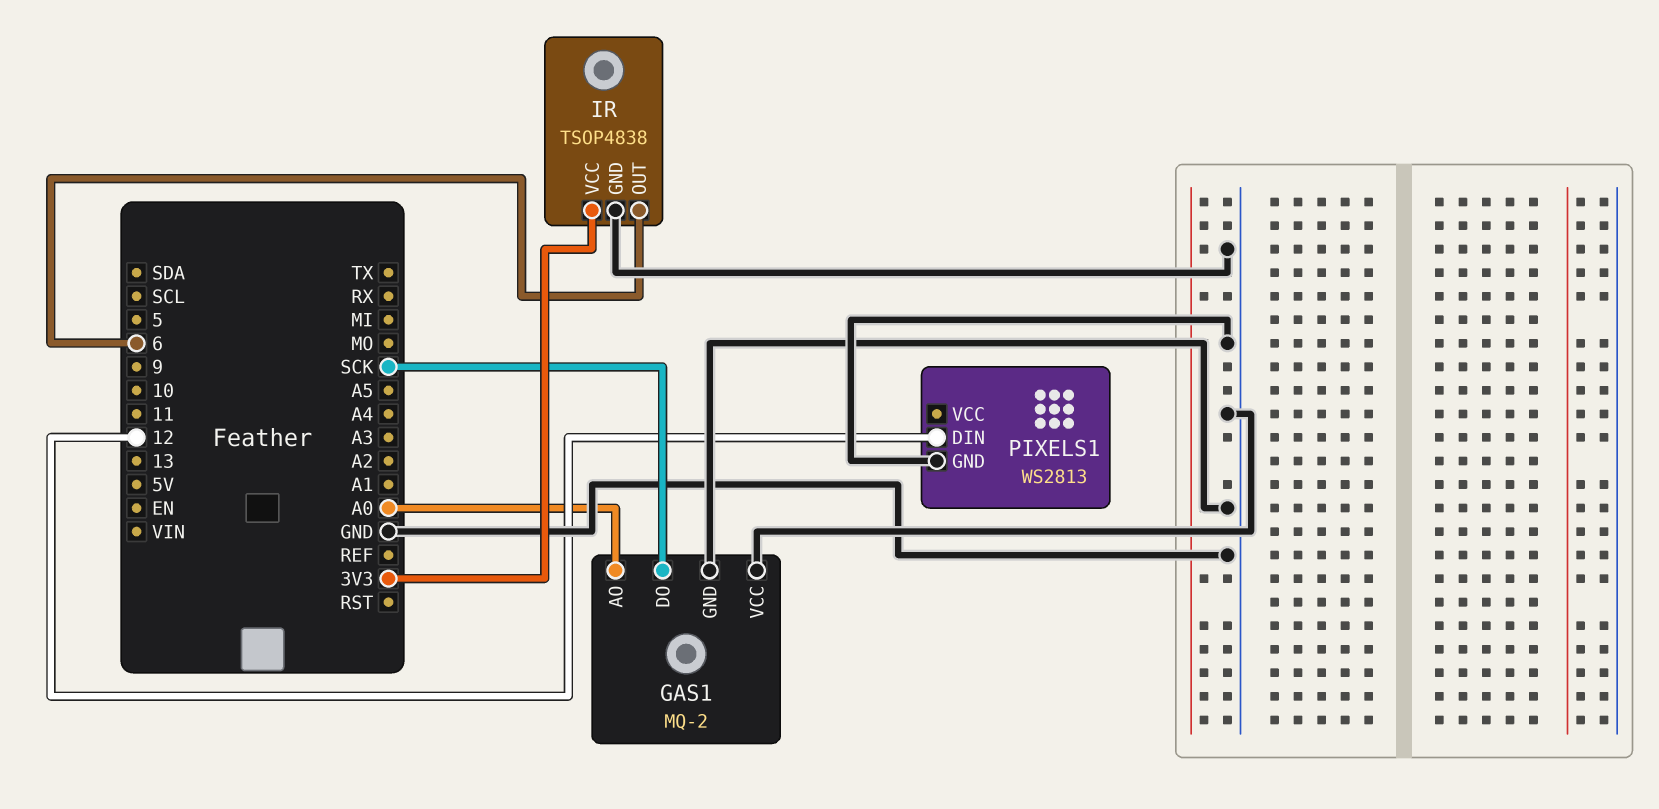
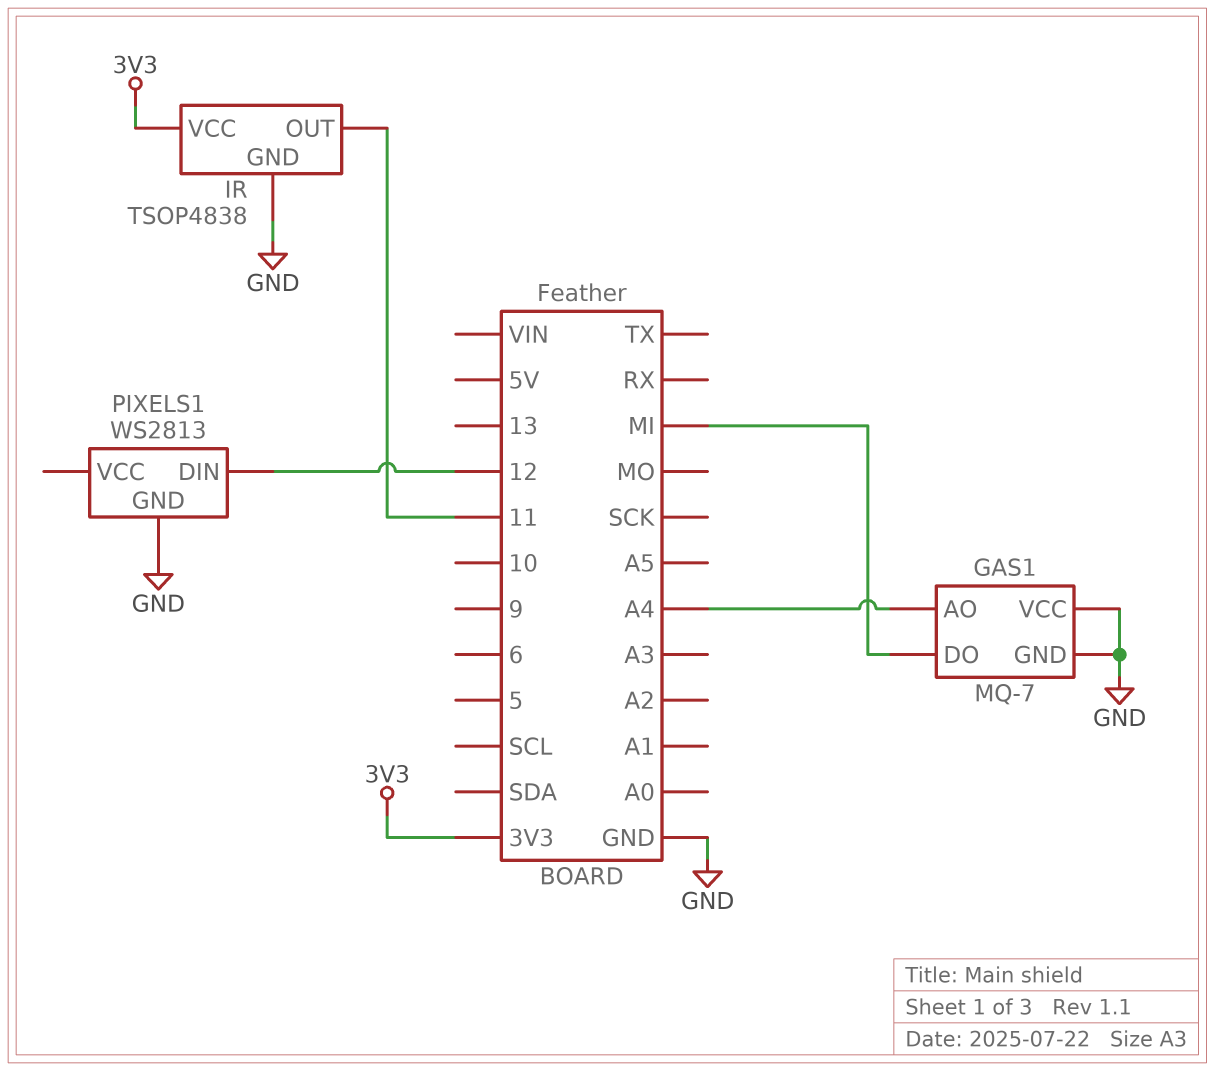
GAS1: MQ-2 -> MQ-7
GAS1 pin AO: A0 -> A4
GAS1 pin DO: SCK -> MI
IR pin OUT: 6 -> 11

